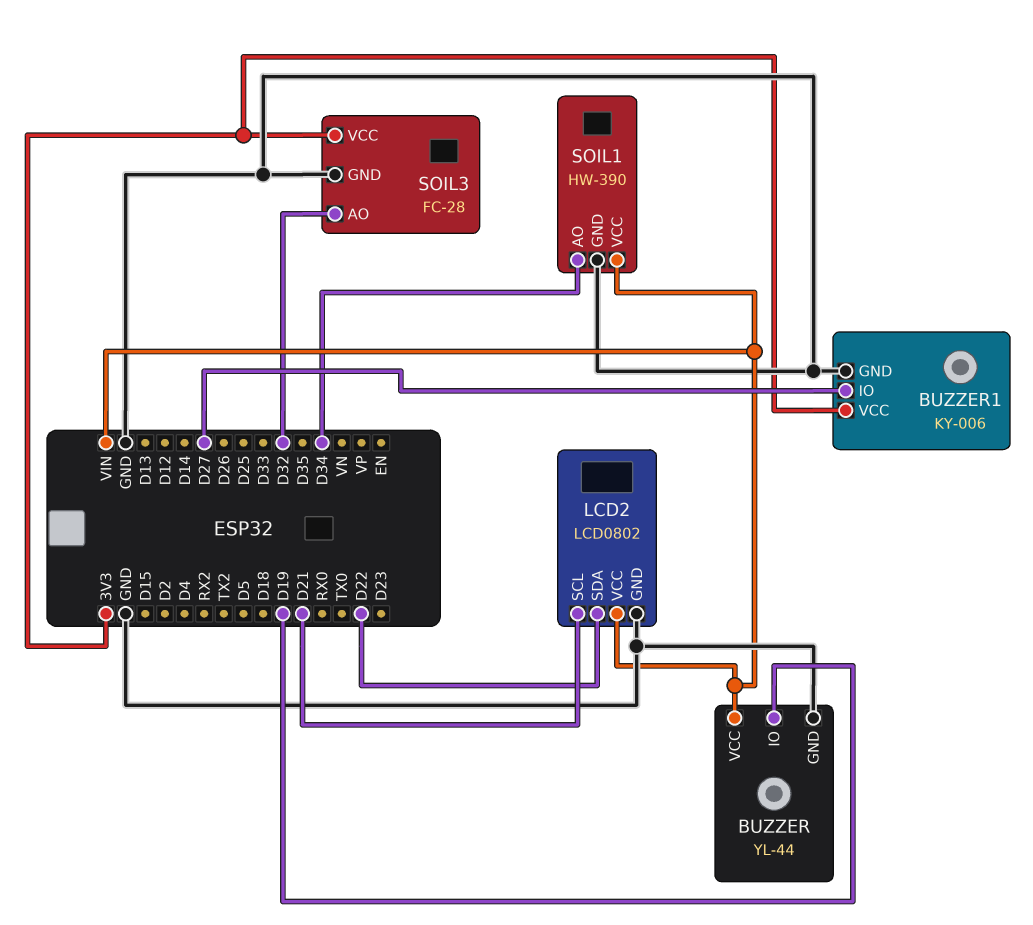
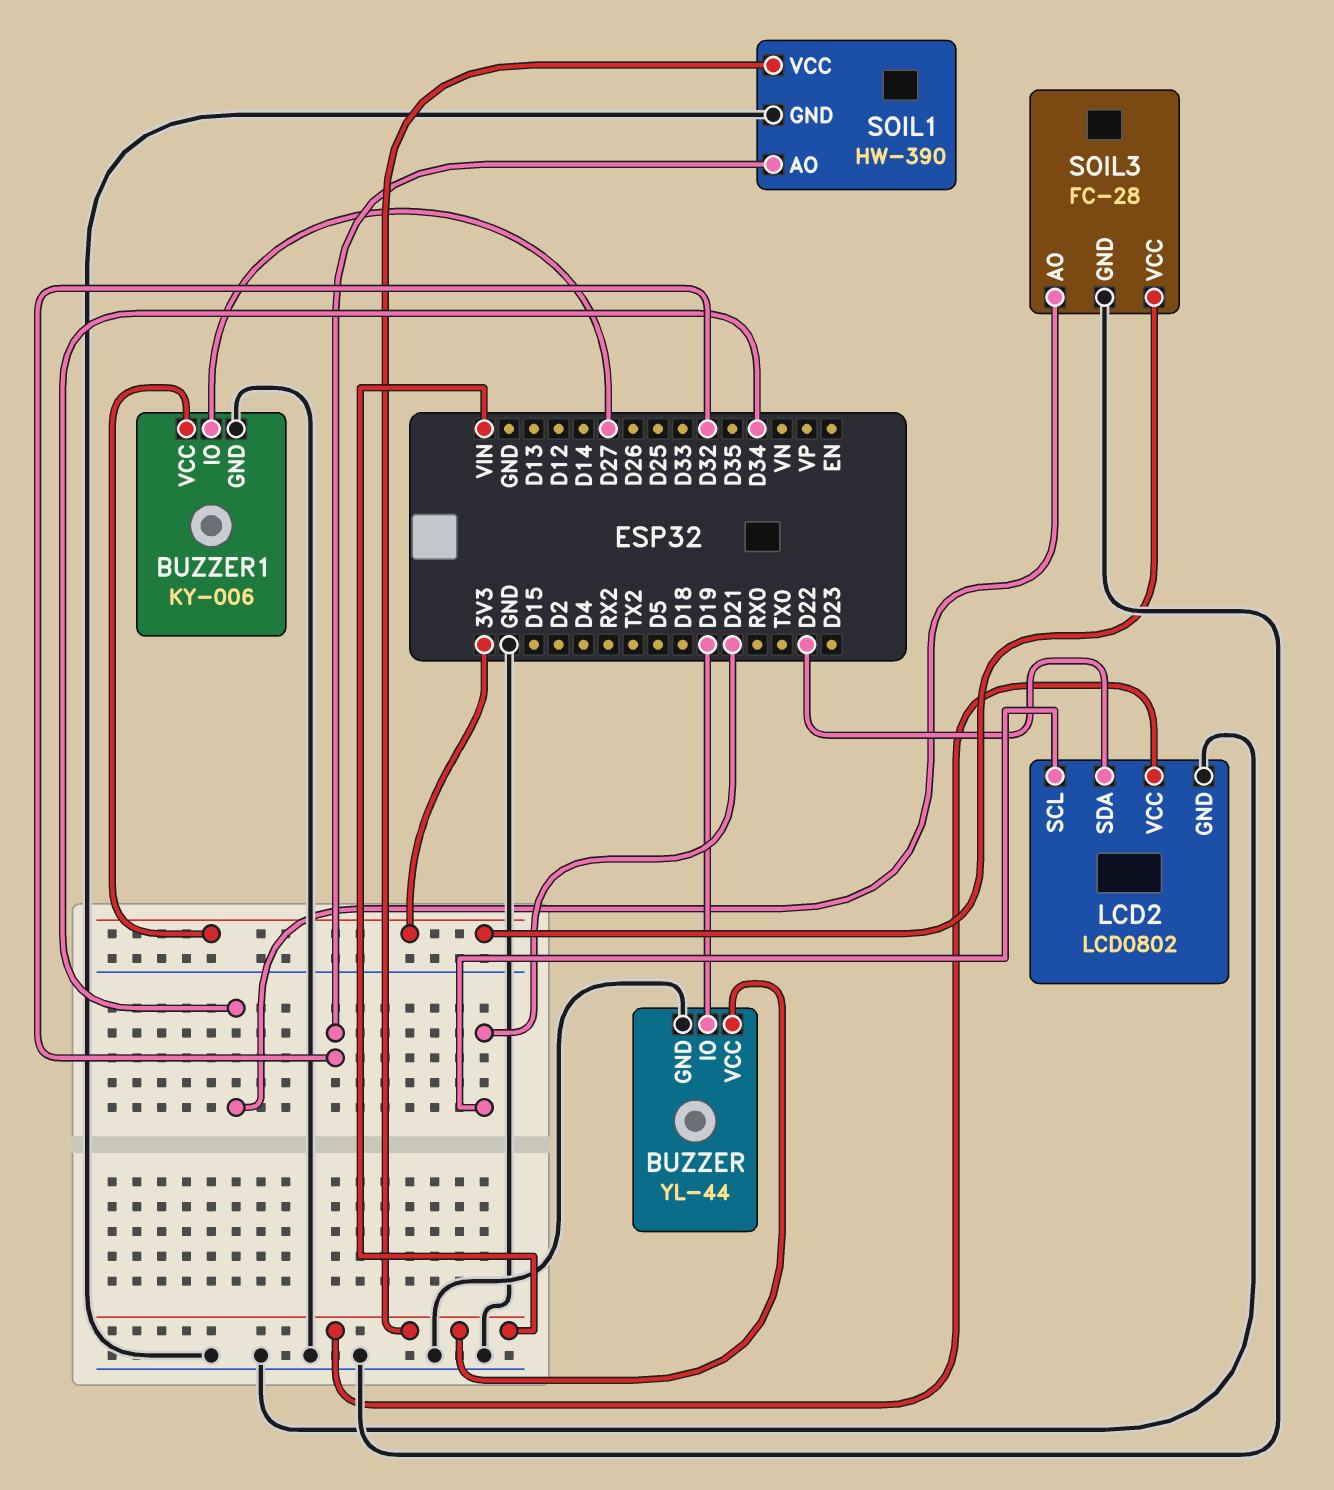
SOIL1 pin AO: D34 -> D32
SOIL3 pin AO: D32 -> D34

